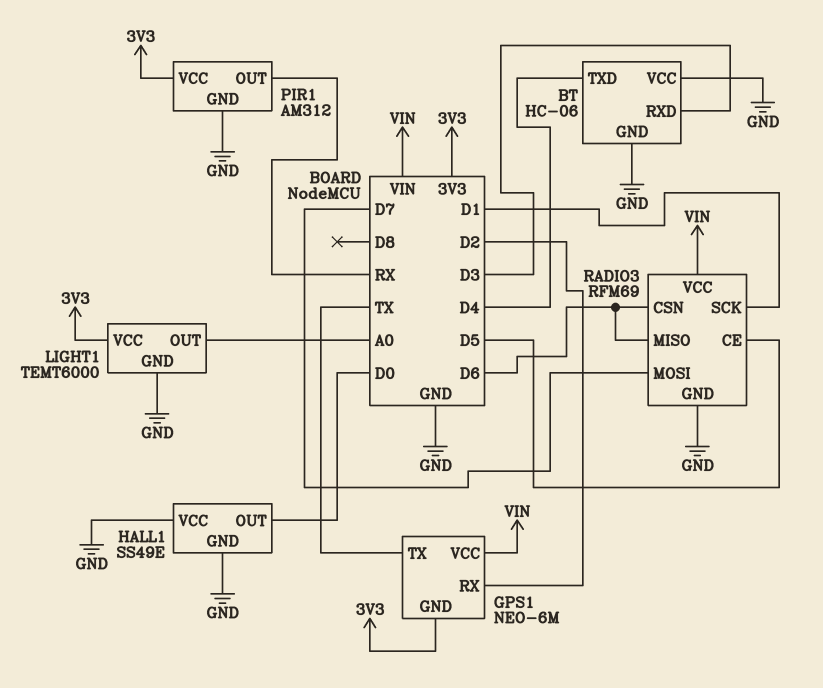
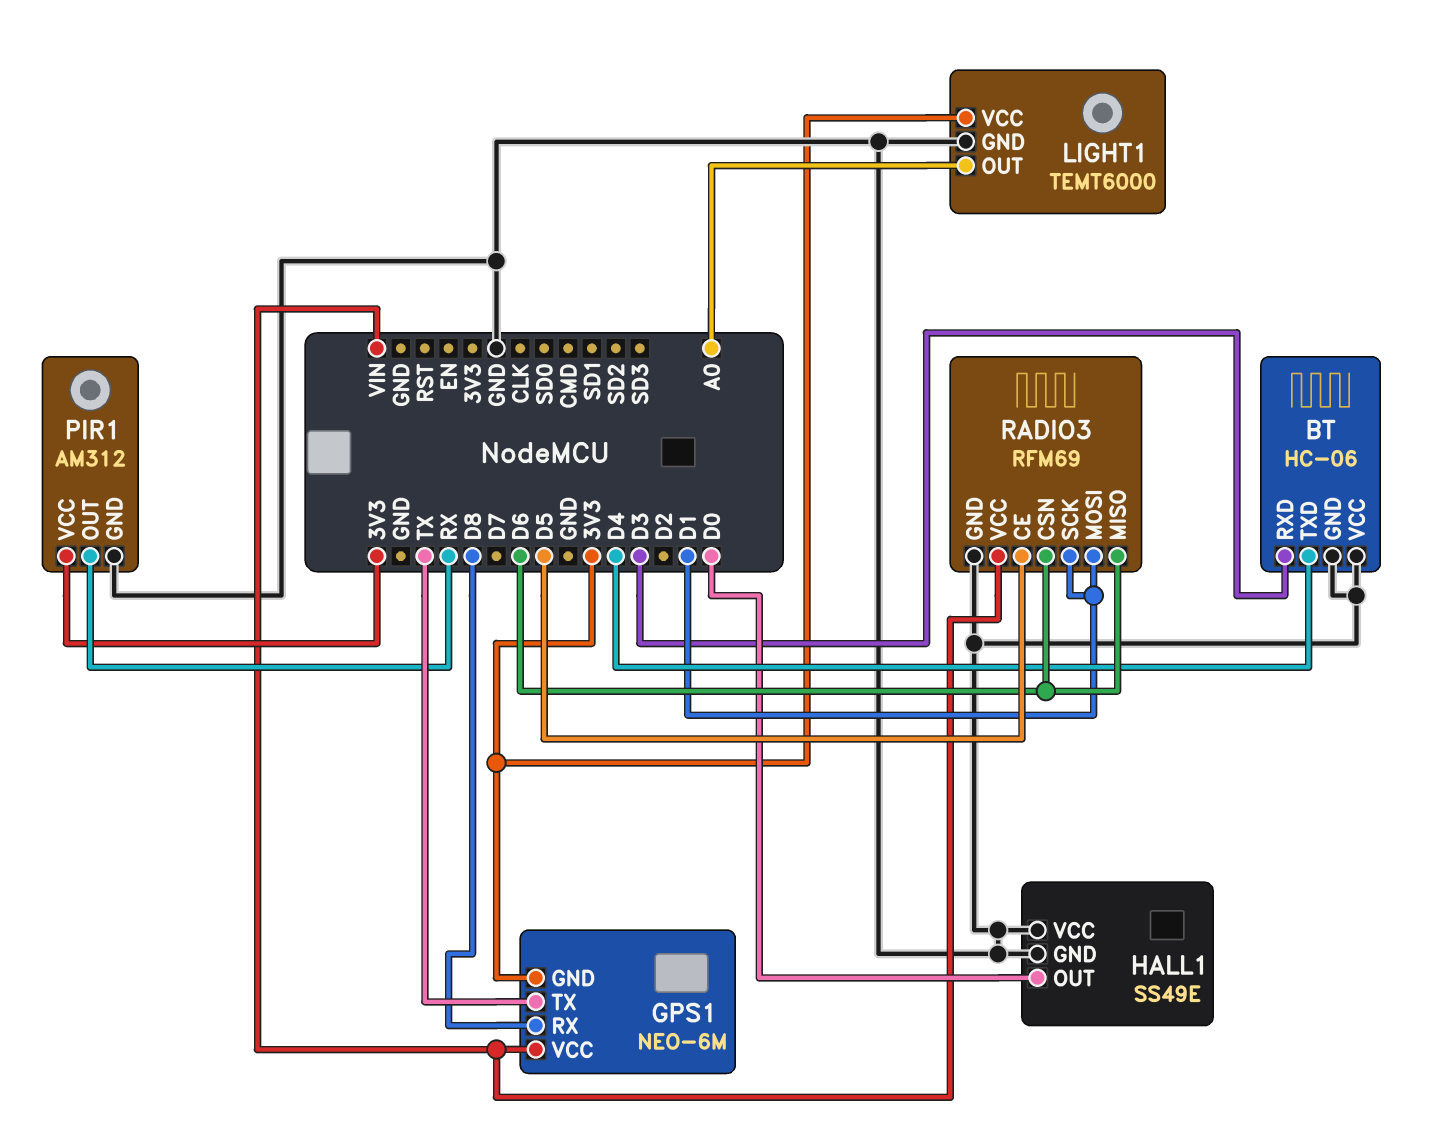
GPS1 pin RX: D2 -> D8
RADIO3 pin MOSI: D7 -> D1

